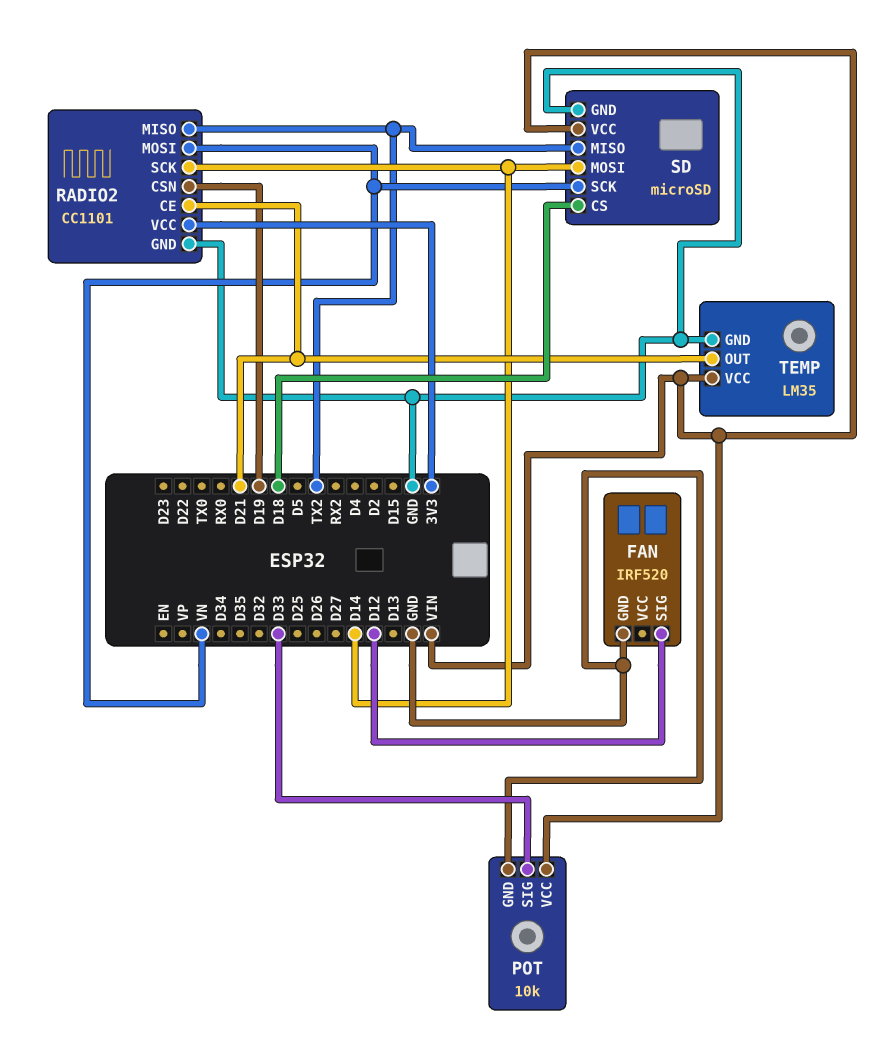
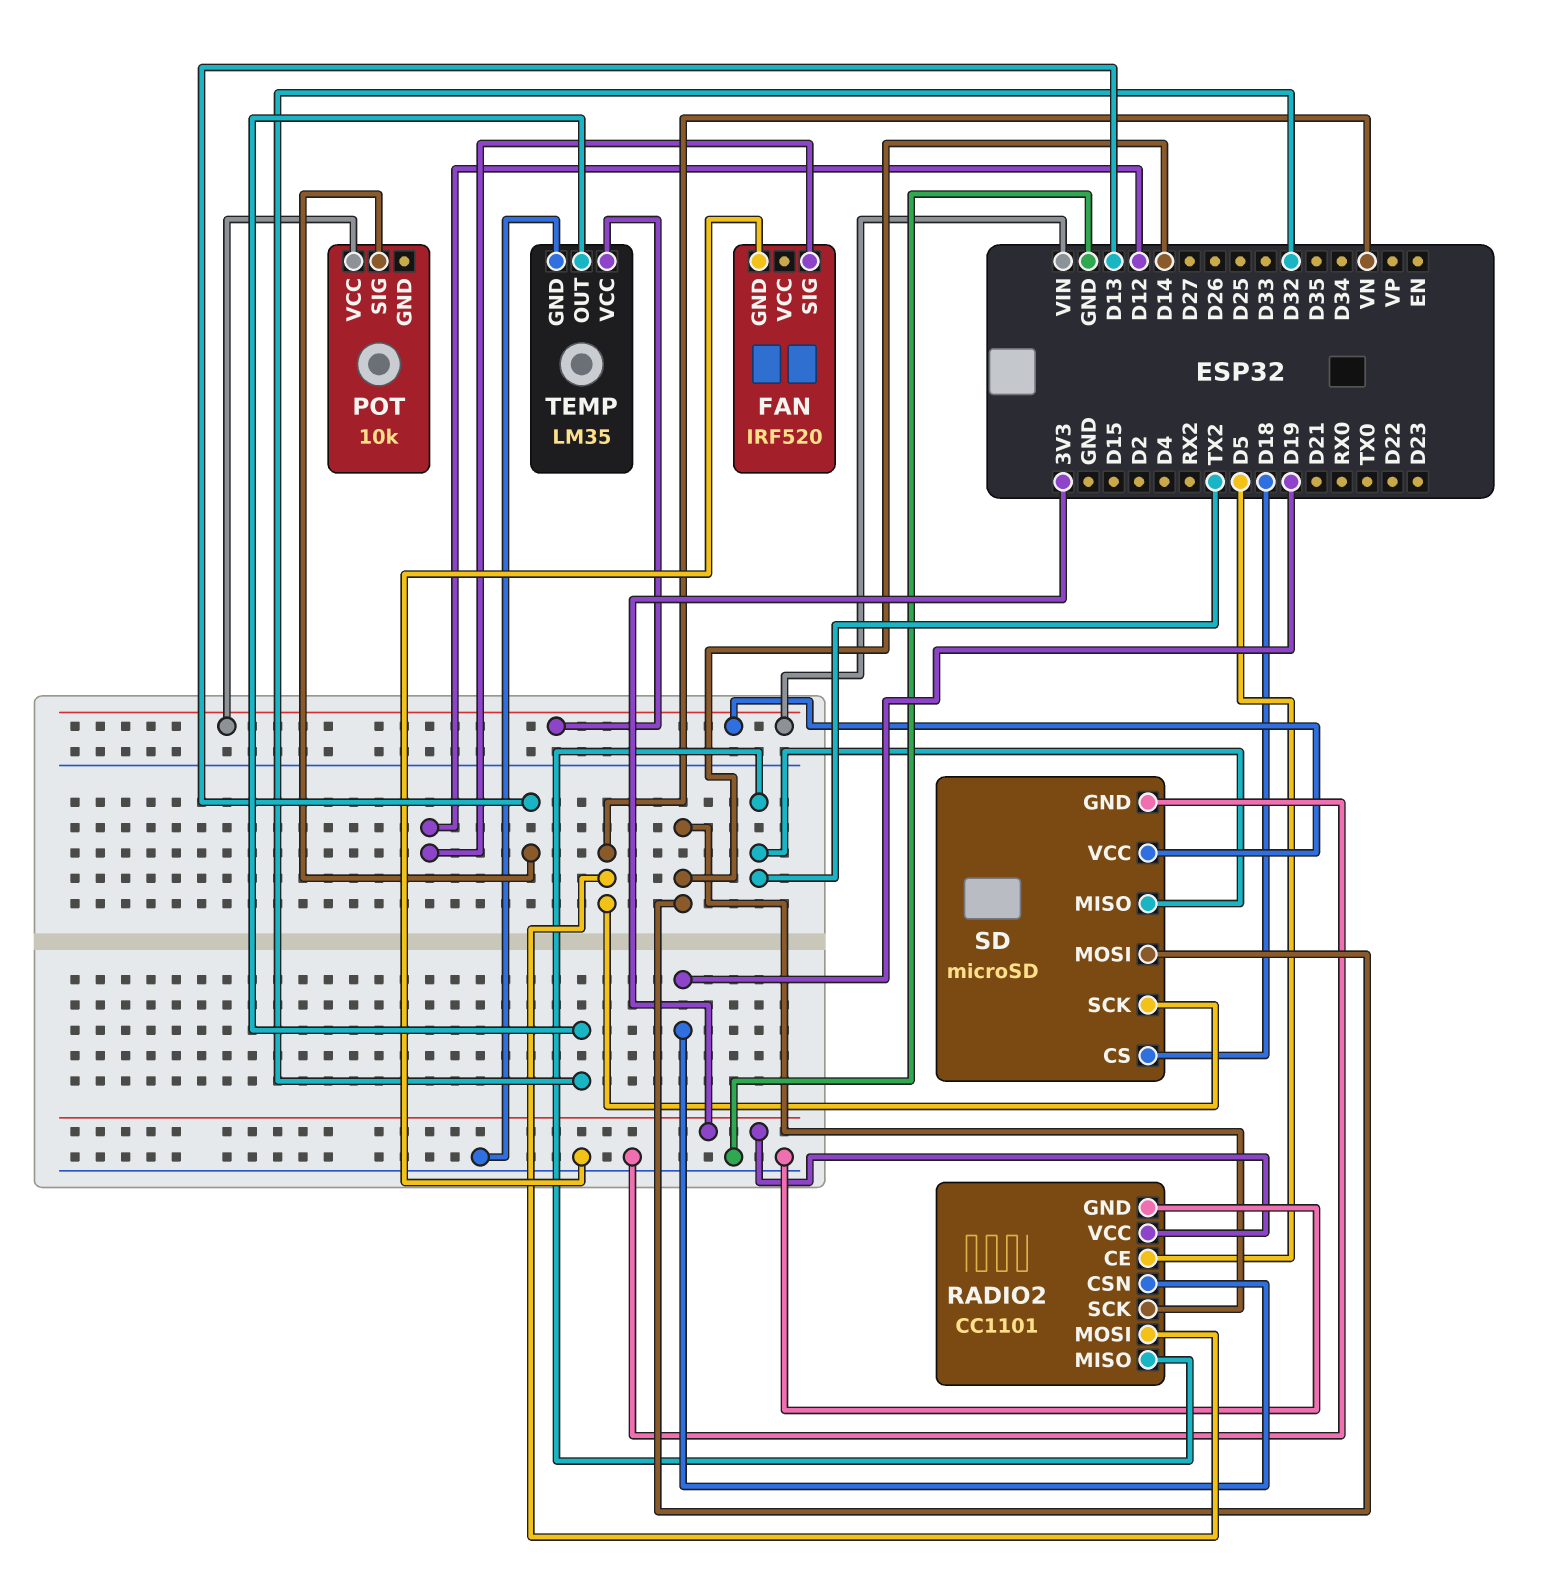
POT pin GND: GND -> none
POT pin SIG: D33 -> D13
RADIO2 pin CE: D21 -> D5
TEMP pin OUT: D21 -> D32

